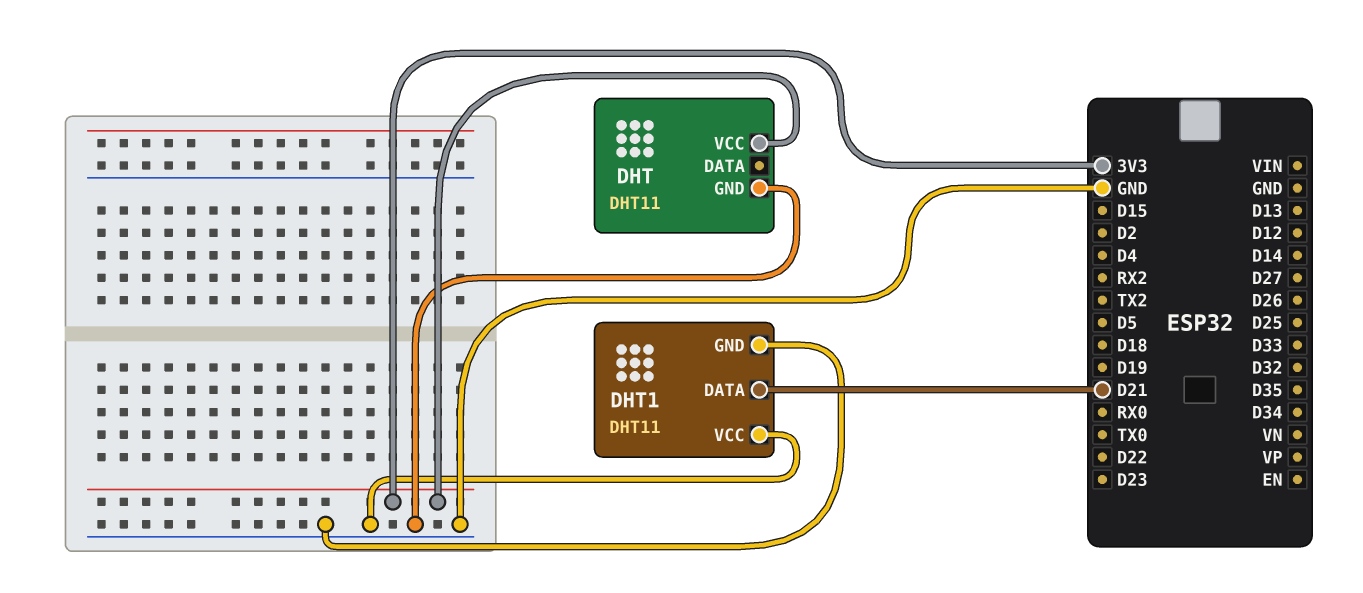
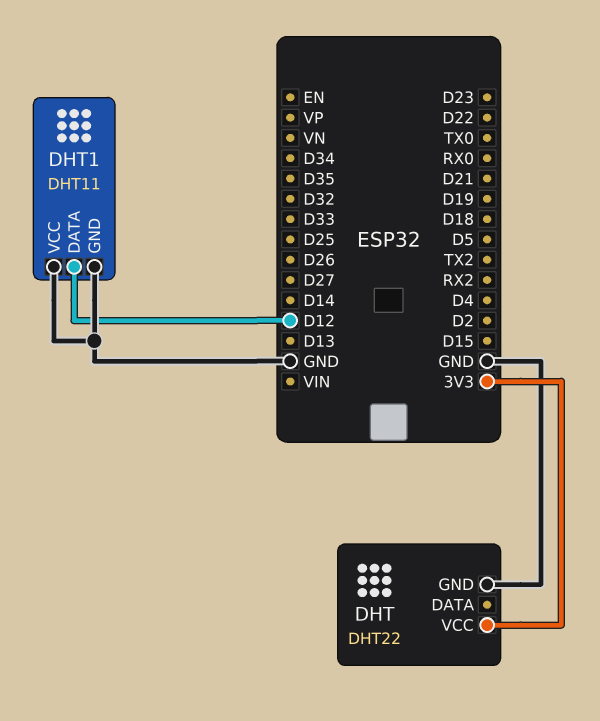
DHT: DHT11 -> DHT22
DHT1 pin DATA: D21 -> D12

